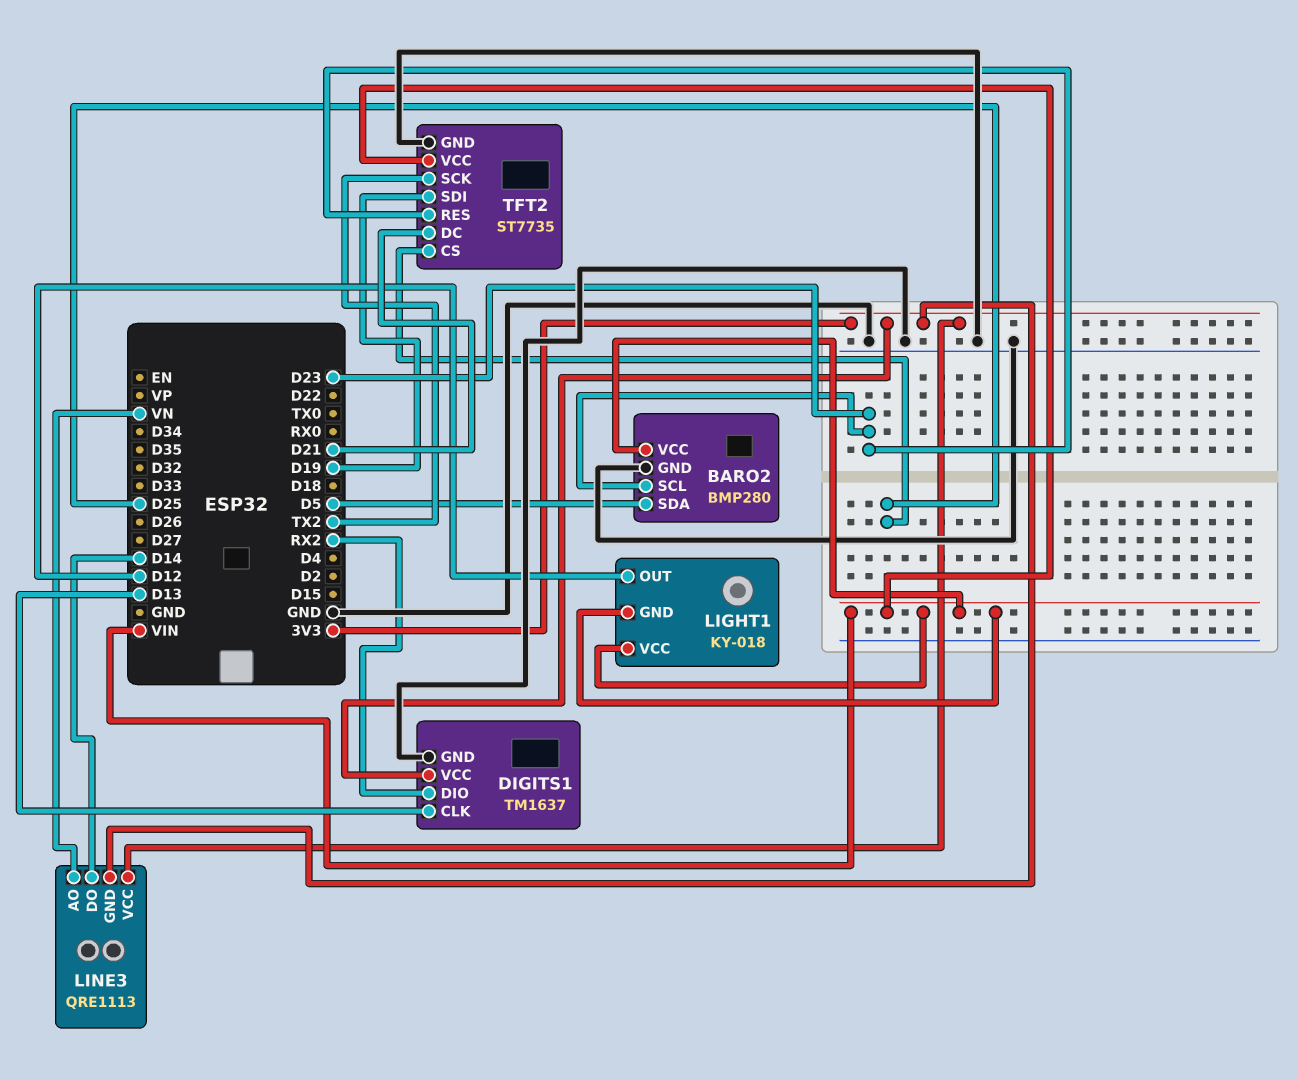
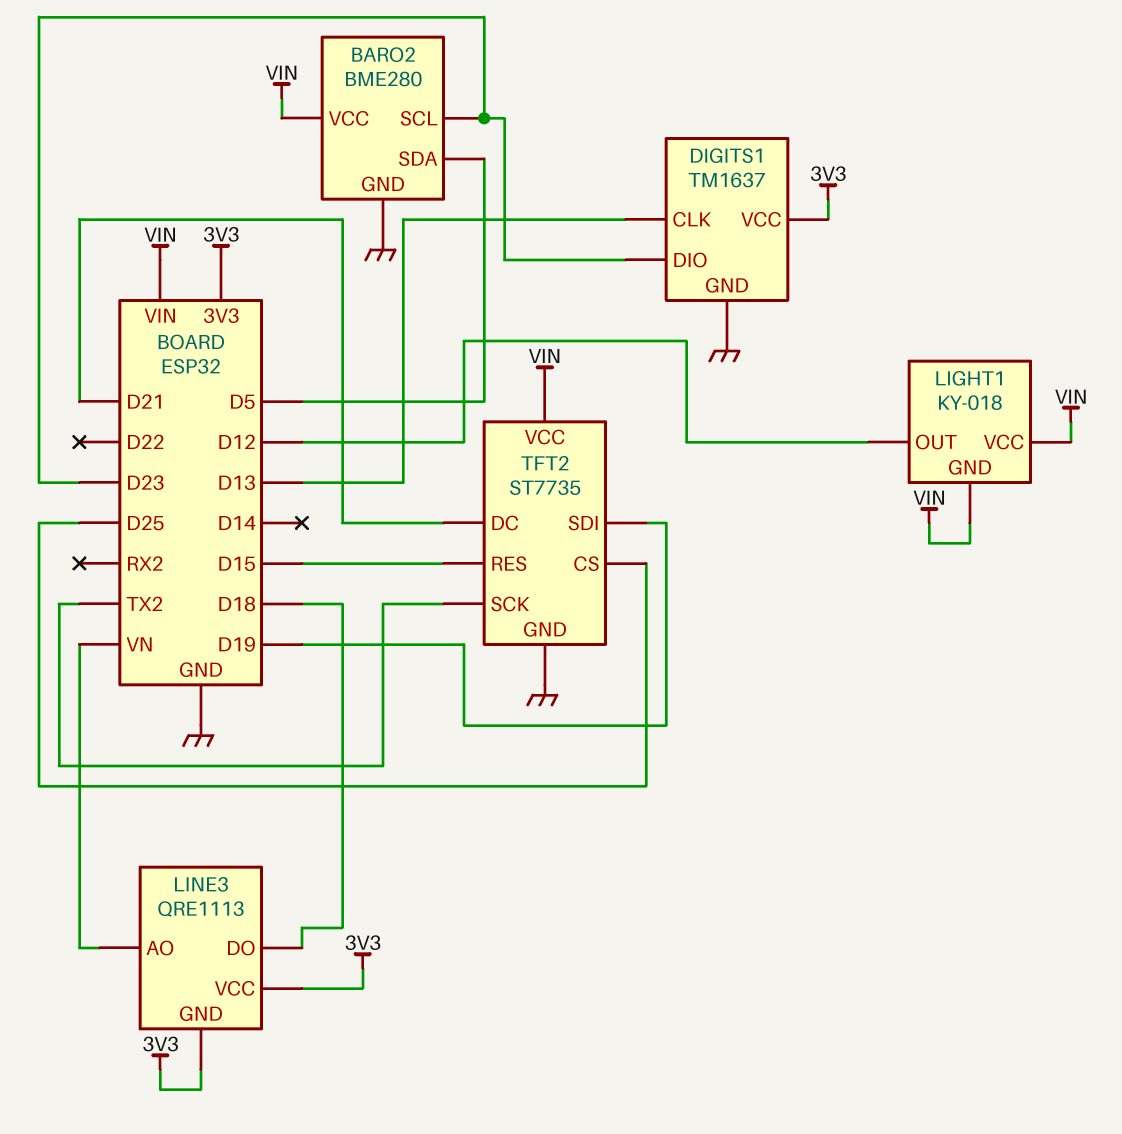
BARO2: BMP280 -> BME280
DIGITS1 pin DIO: RX2 -> D23
LINE3 pin DO: D14 -> D18
TFT2 pin RES: D23 -> D15

